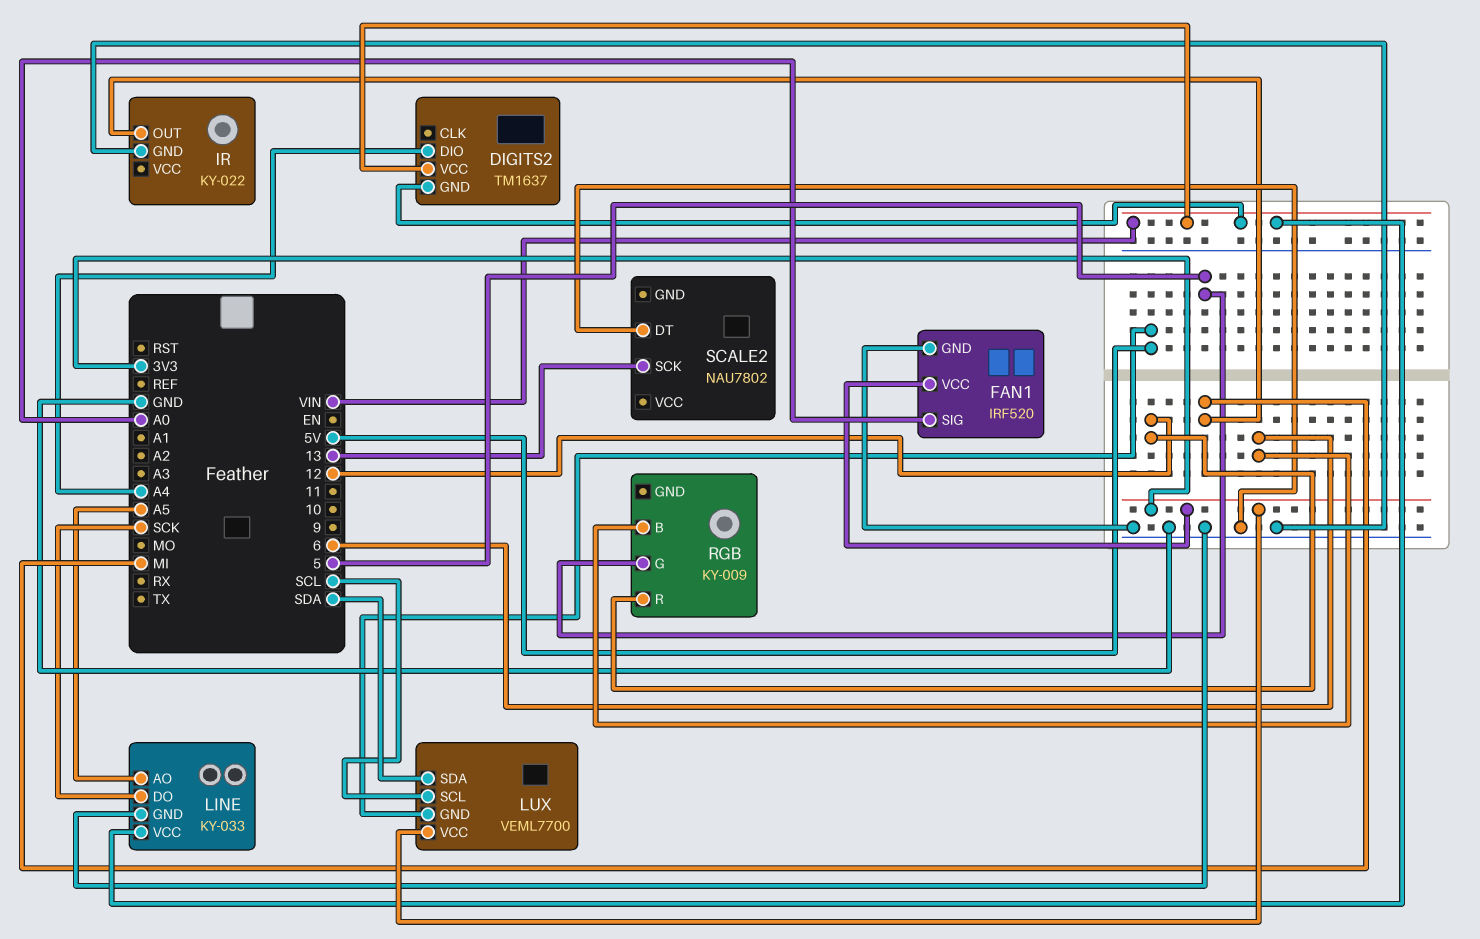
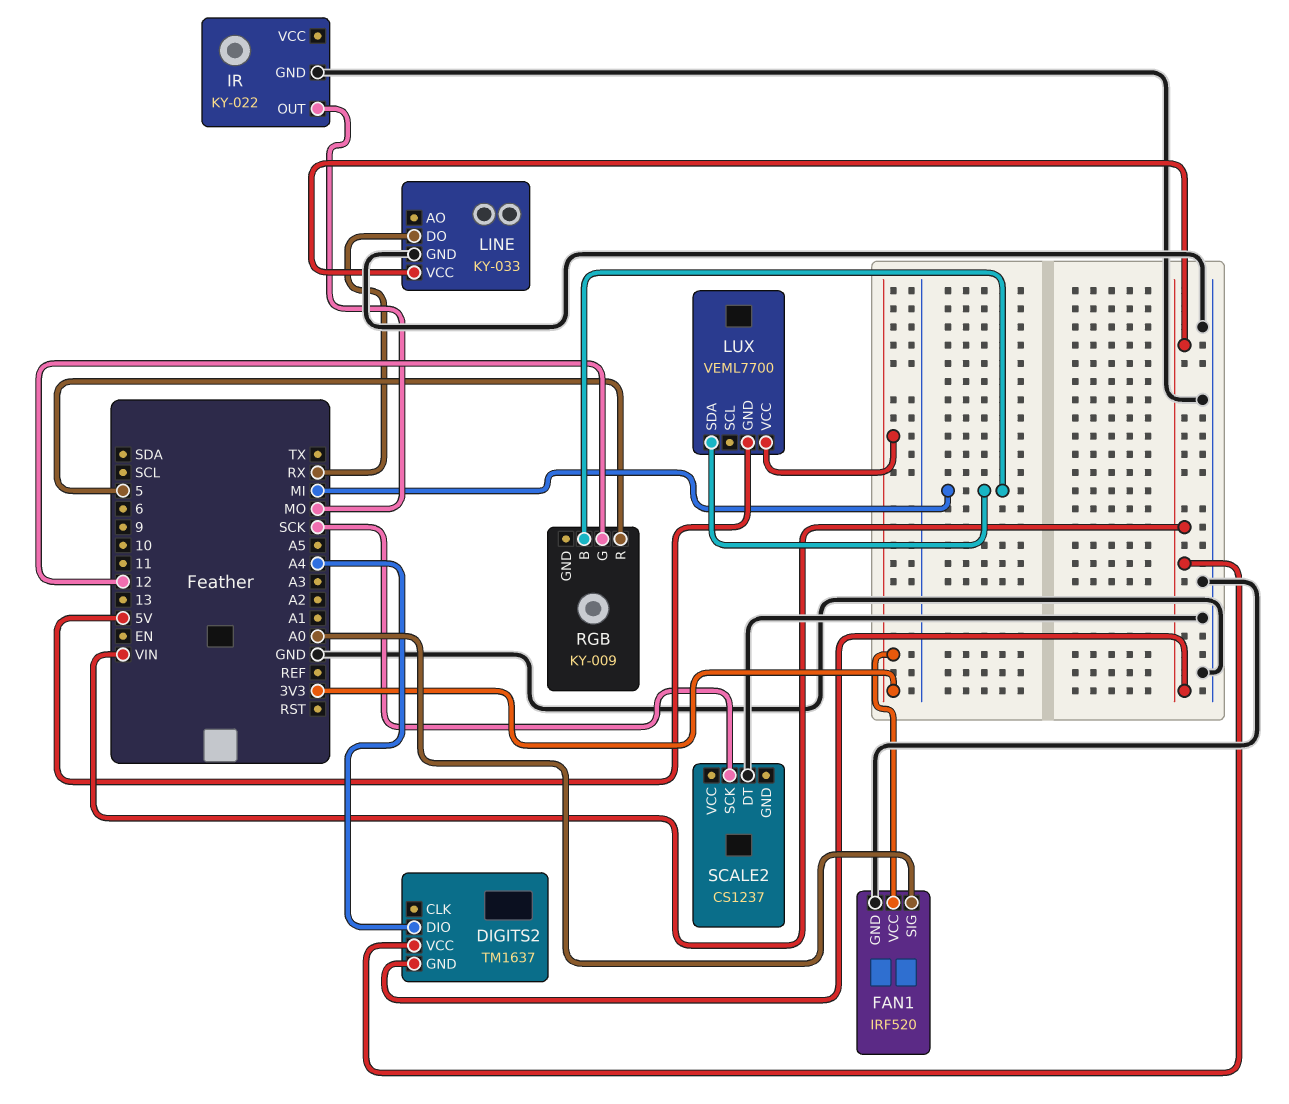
IR pin OUT: MI -> MO
LINE pin AO: A5 -> none
LINE pin DO: SCK -> RX
LUX pin SCL: SCL -> none
LUX pin SDA: SDA -> MI
RGB pin B: 6 -> MI
RGB pin G: 5 -> 12
RGB pin R: 12 -> 5
SCALE2: NAU7802 -> CS1237
SCALE2 pin SCK: 13 -> SCK

